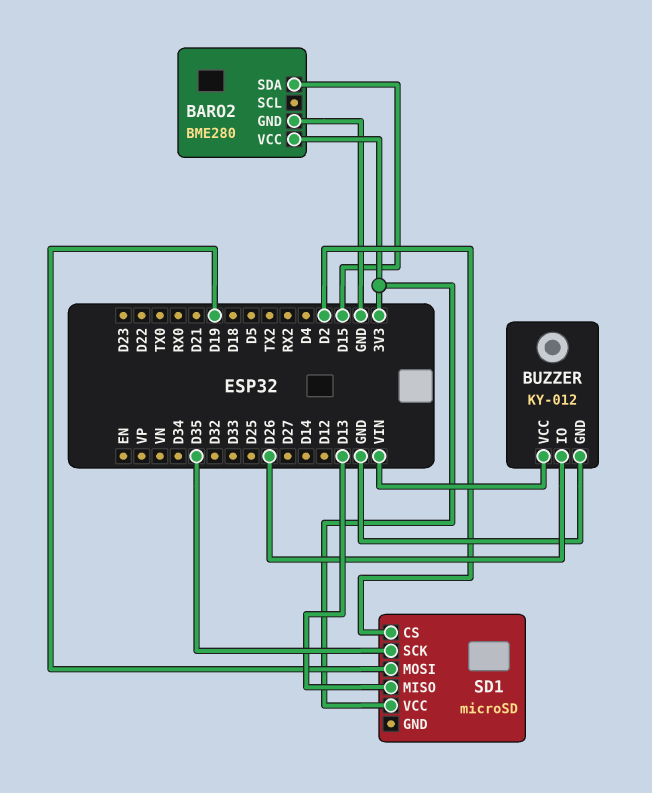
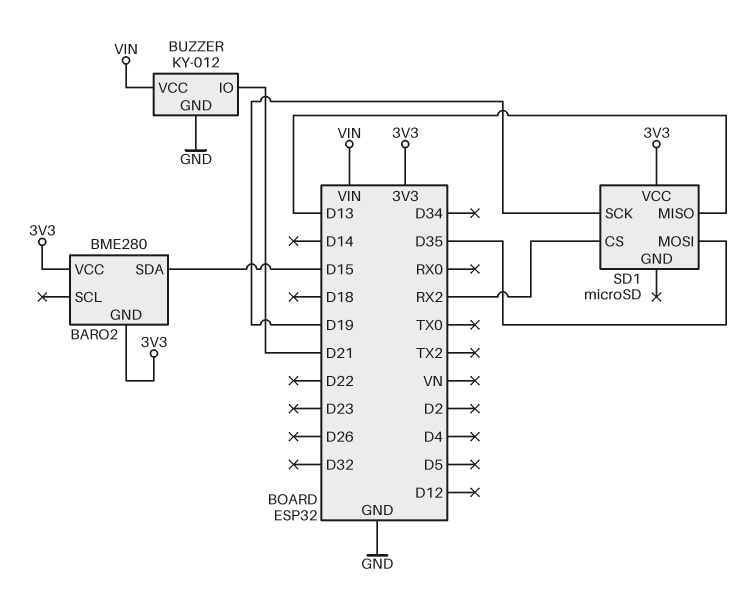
BARO2 pin GND: GND -> 3V3
BUZZER pin IO: D26 -> D21
SD1 pin CS: D2 -> RX2
SD1 pin MOSI: D19 -> D35
SD1 pin SCK: D35 -> D19

